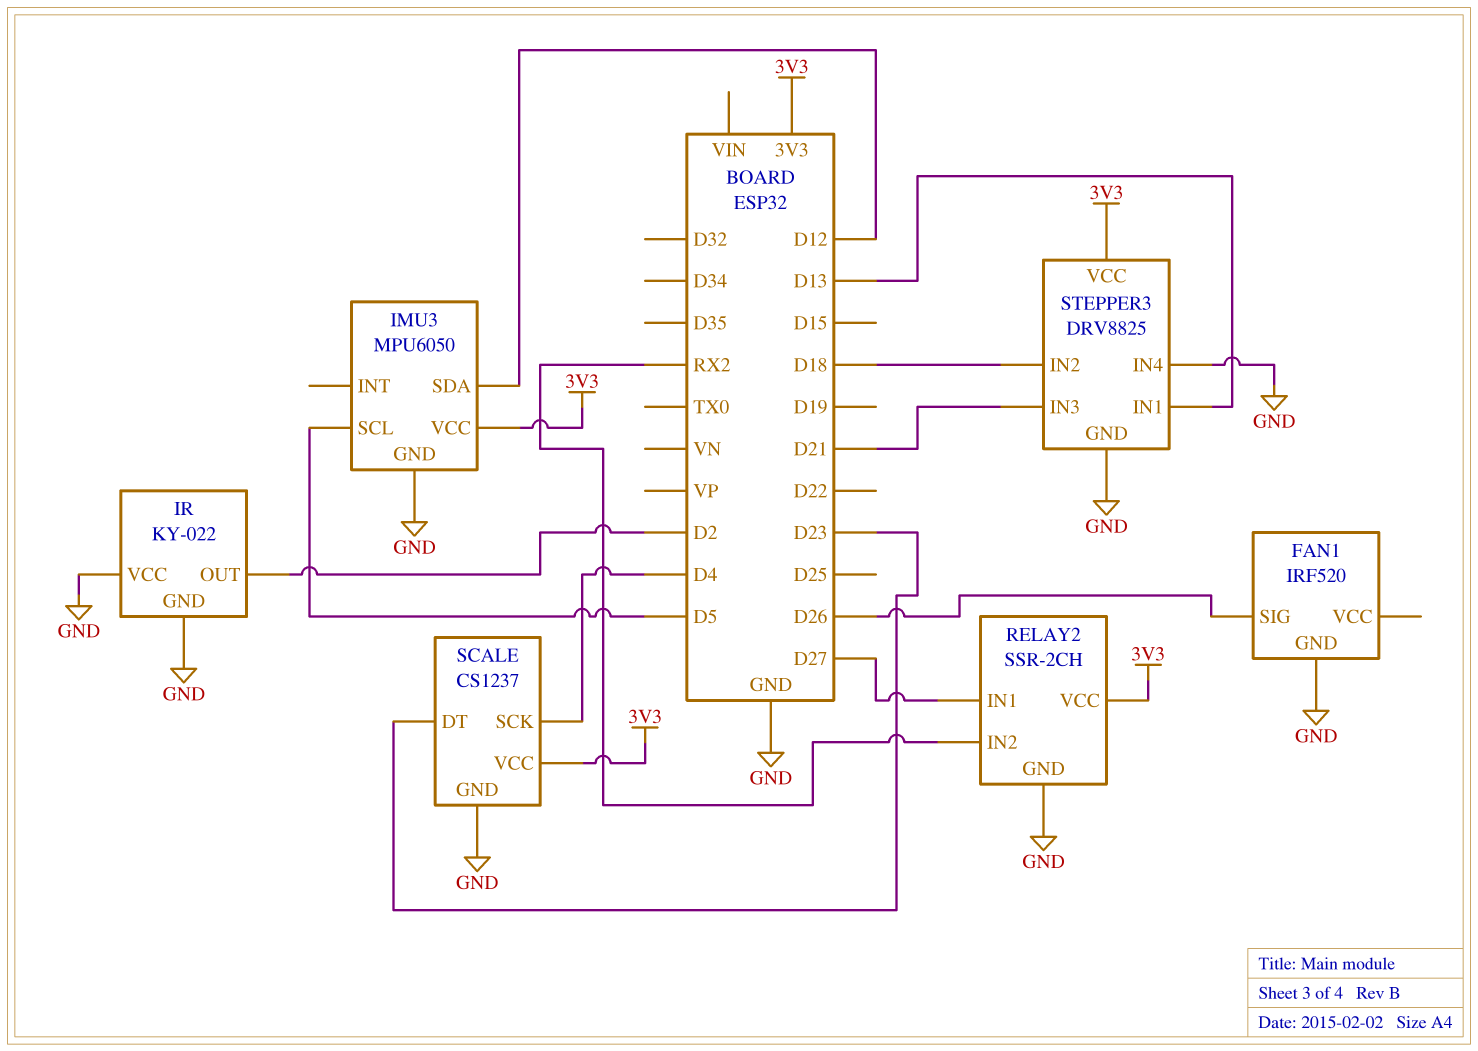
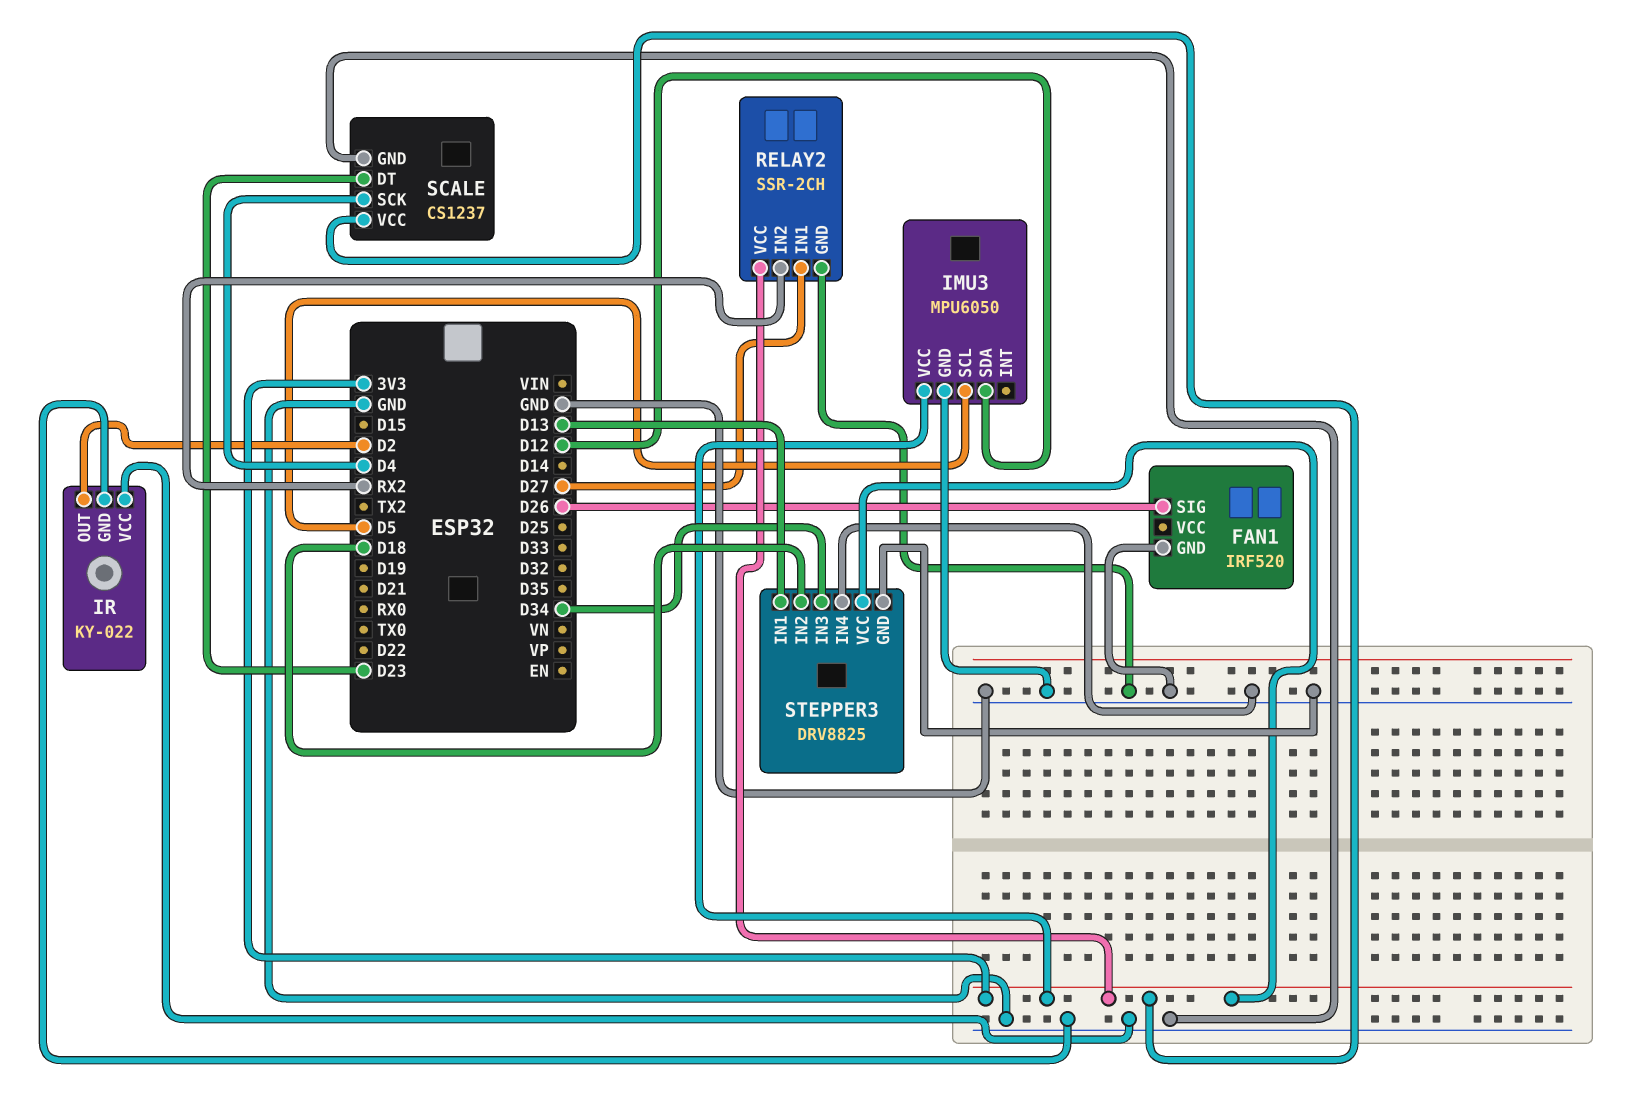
STEPPER3 pin IN3: D21 -> D34

